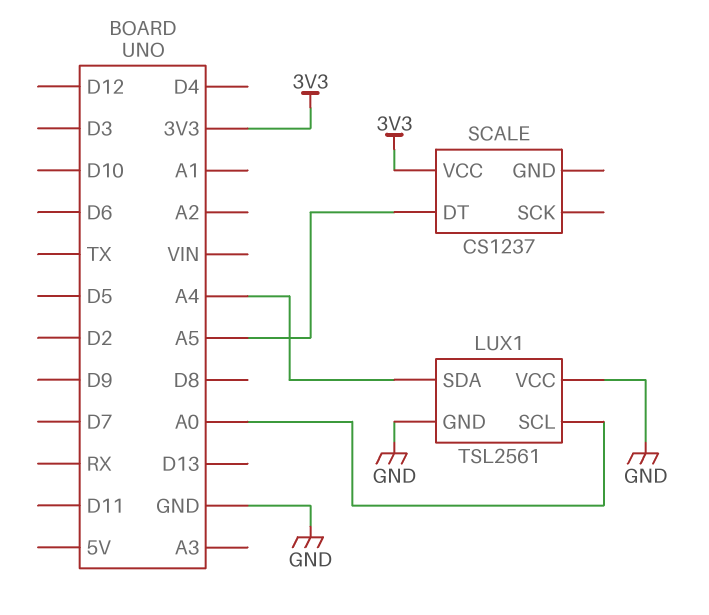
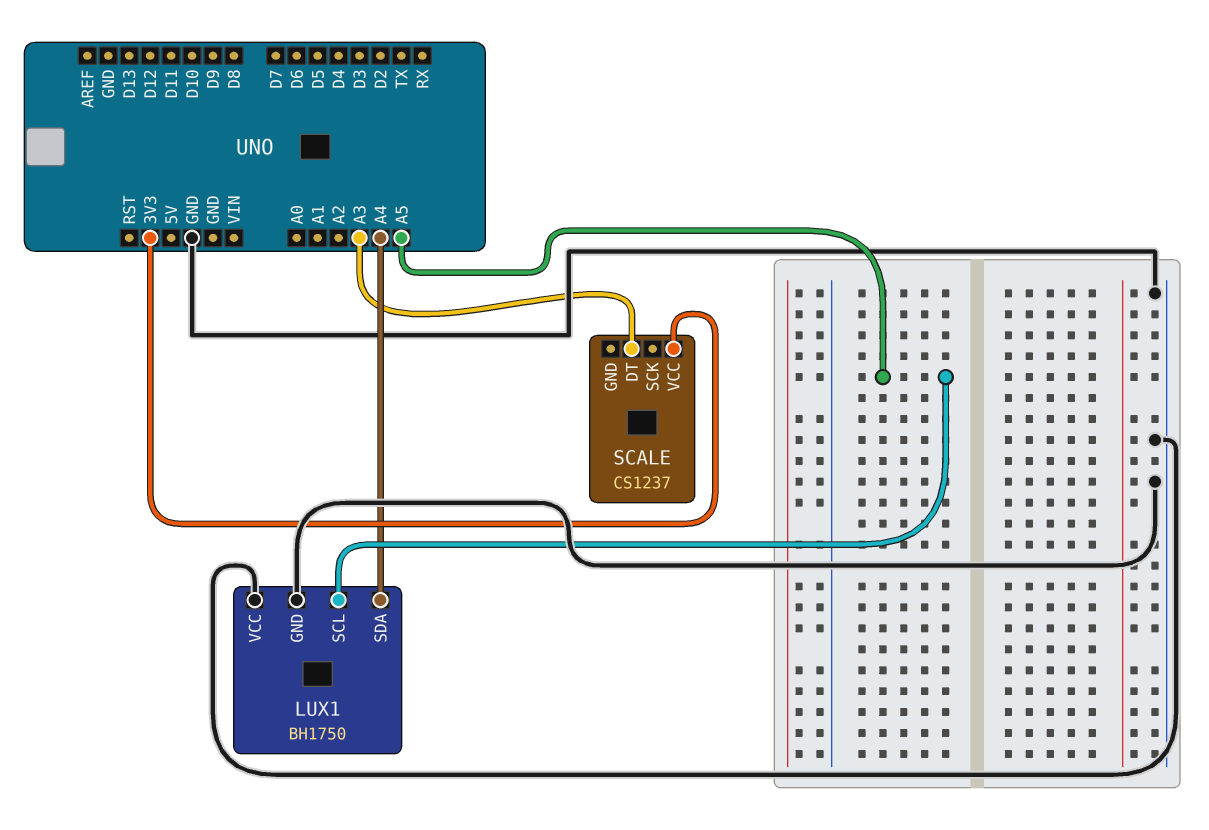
LUX1: TSL2561 -> BH1750
LUX1 pin SCL: A0 -> A5
SCALE pin DT: A5 -> A3

